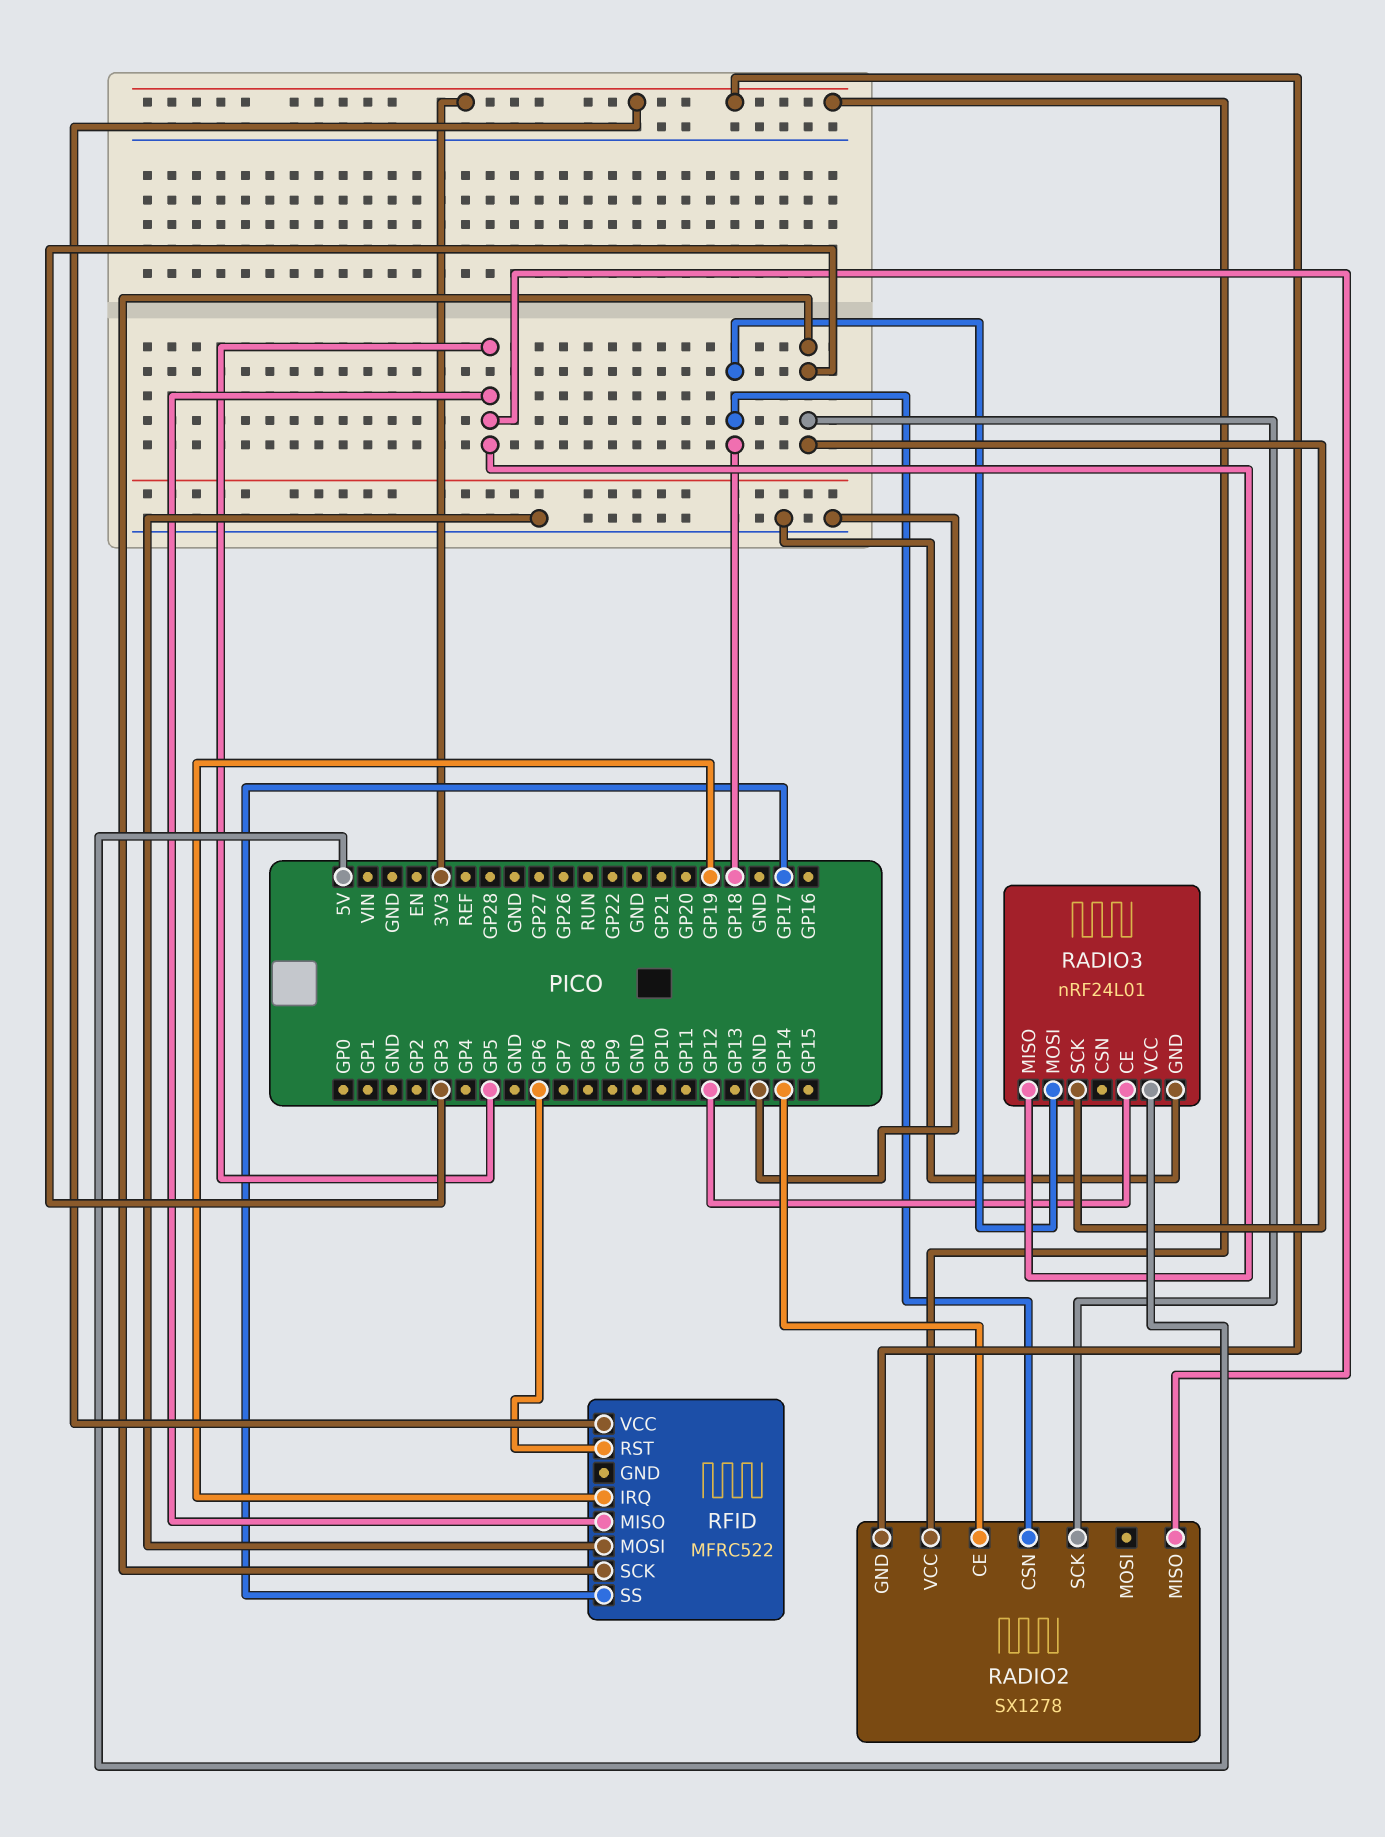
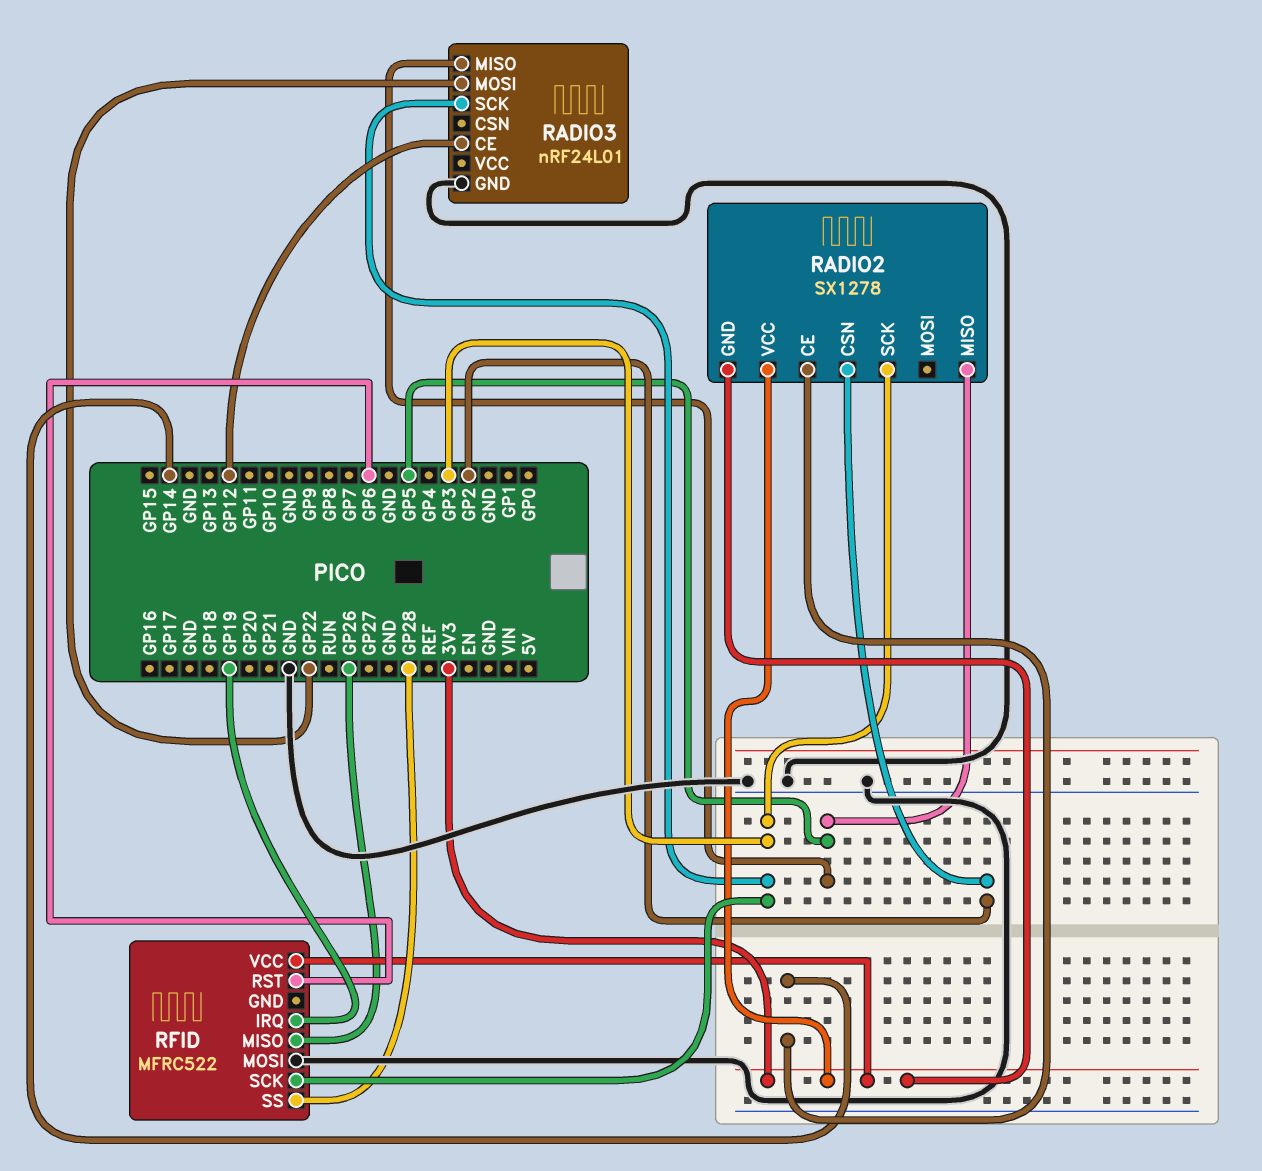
RADIO2 pin CSN: GP18 -> GP2
RADIO3 pin MOSI: GP18 -> GP22
RADIO3 pin VCC: 5V -> none
RFID pin MISO: GP5 -> GP26
RFID pin SS: GP17 -> GP28

